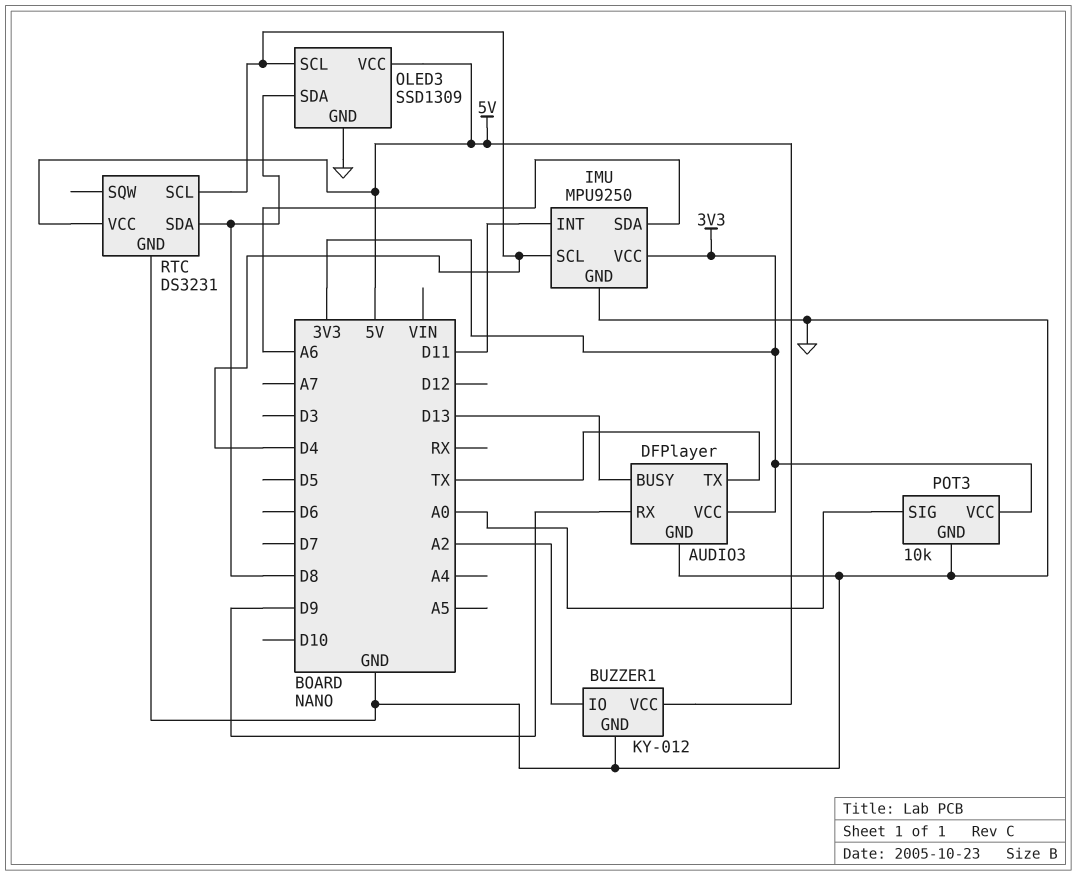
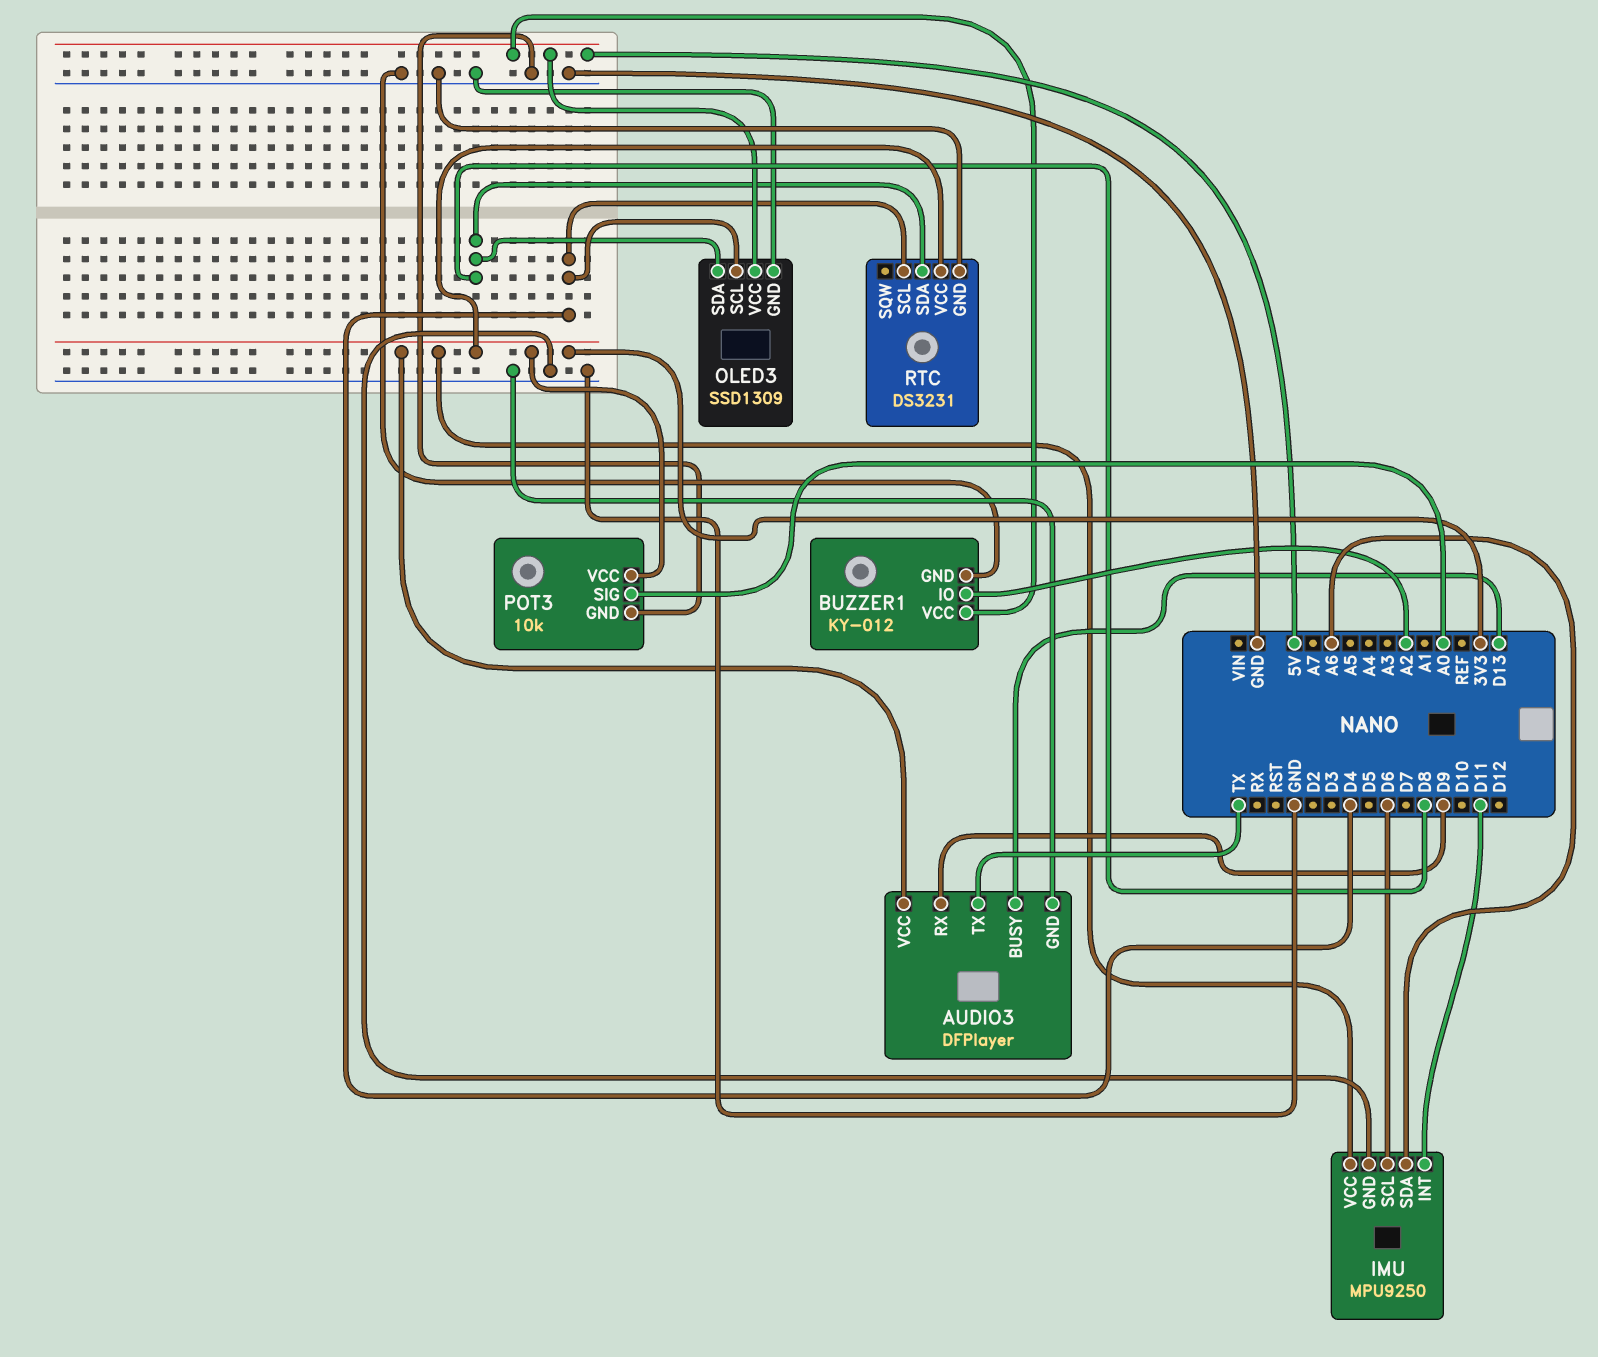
IMU pin SCL: D4 -> D6
RTC pin VCC: 5V -> 3V3

